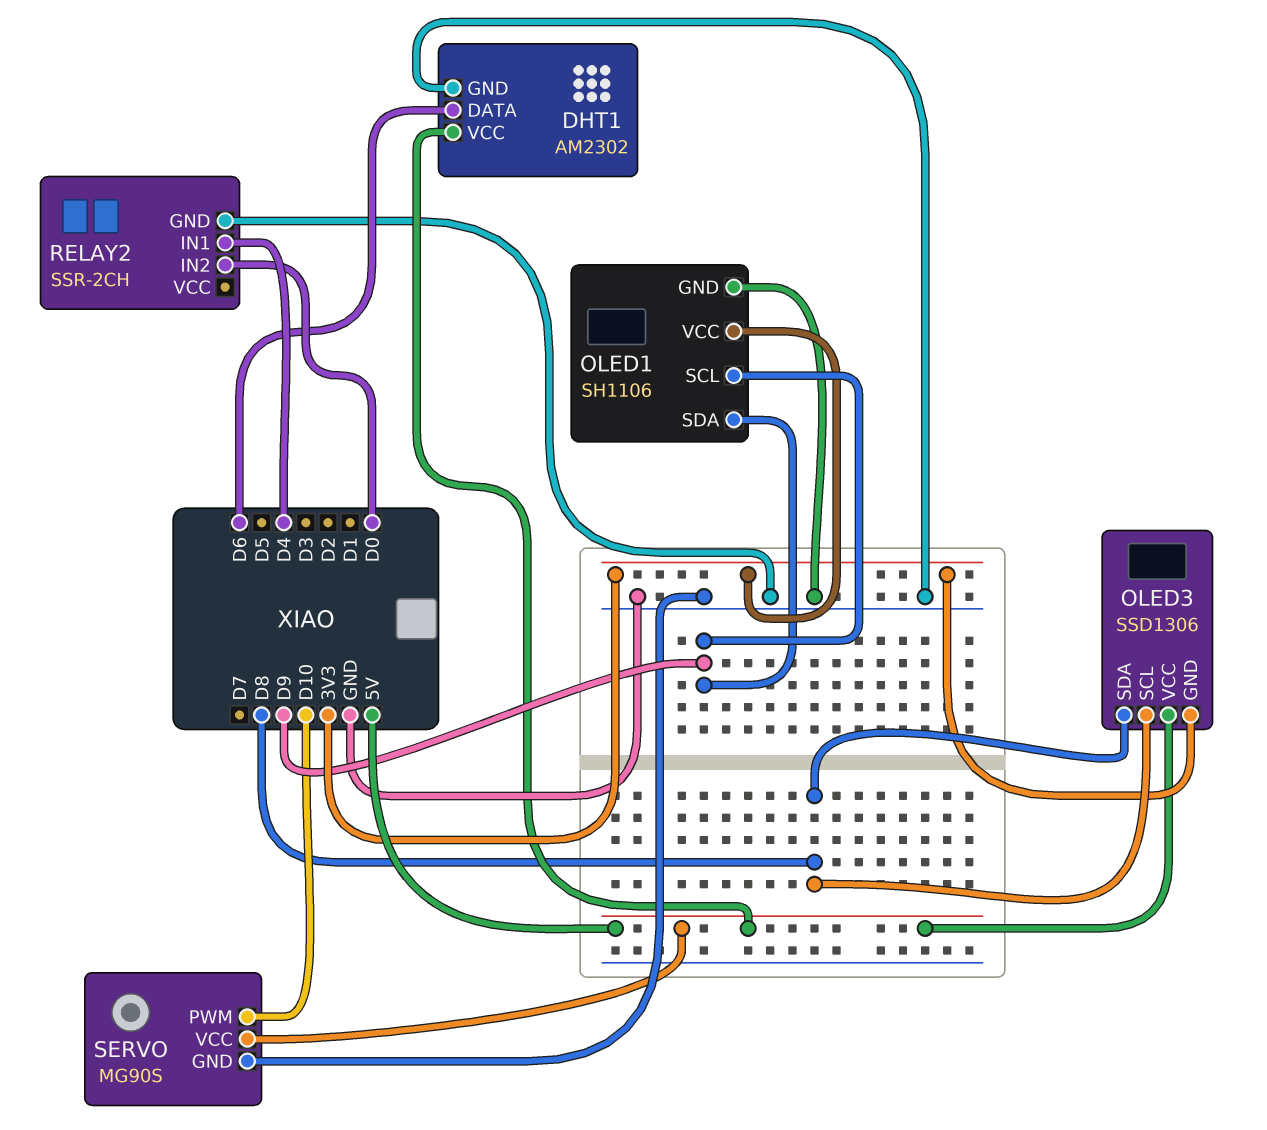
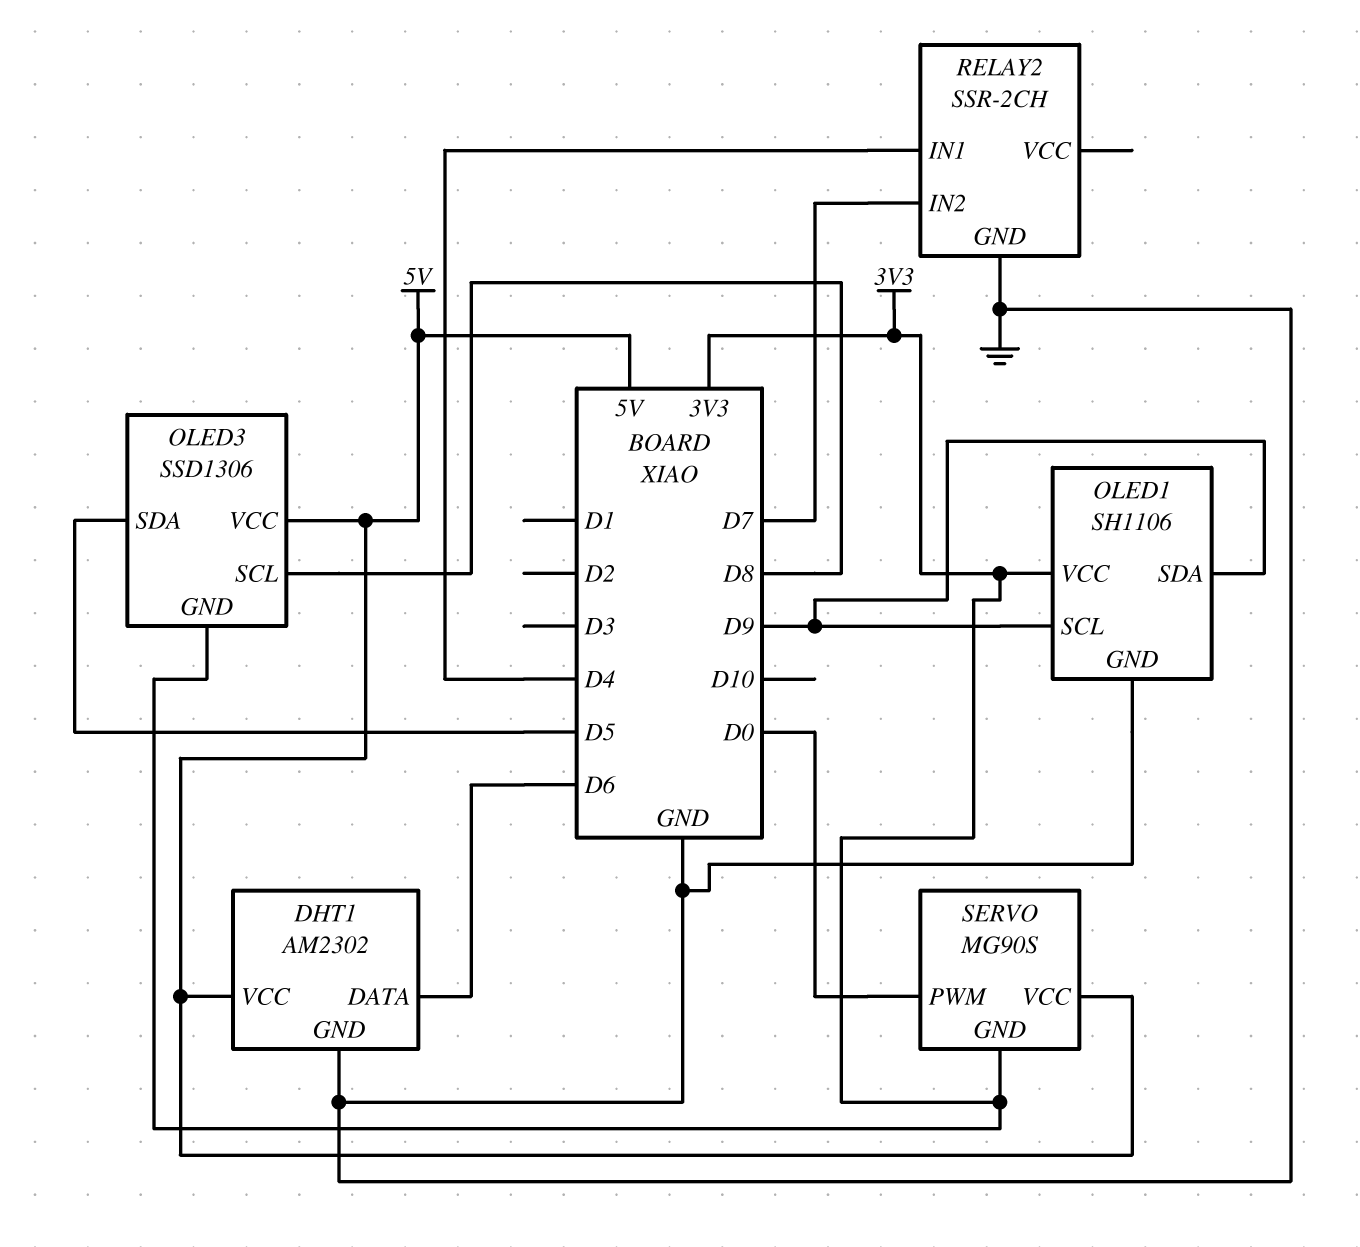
OLED3 pin SDA: D8 -> D5
RELAY2 pin IN2: D0 -> D7
SERVO pin GND: GND -> 3V3
SERVO pin PWM: D10 -> D0

